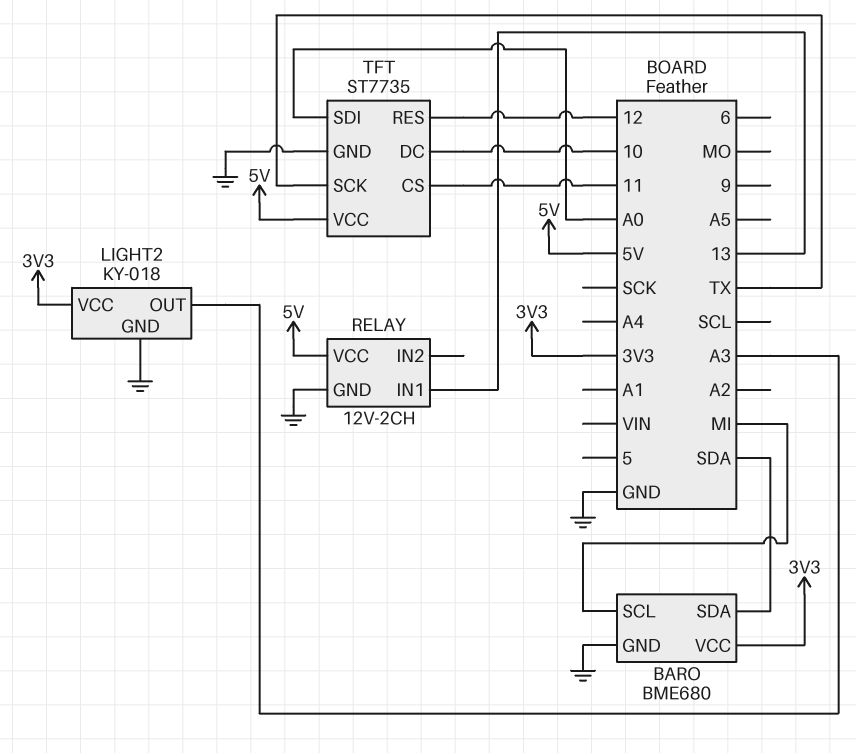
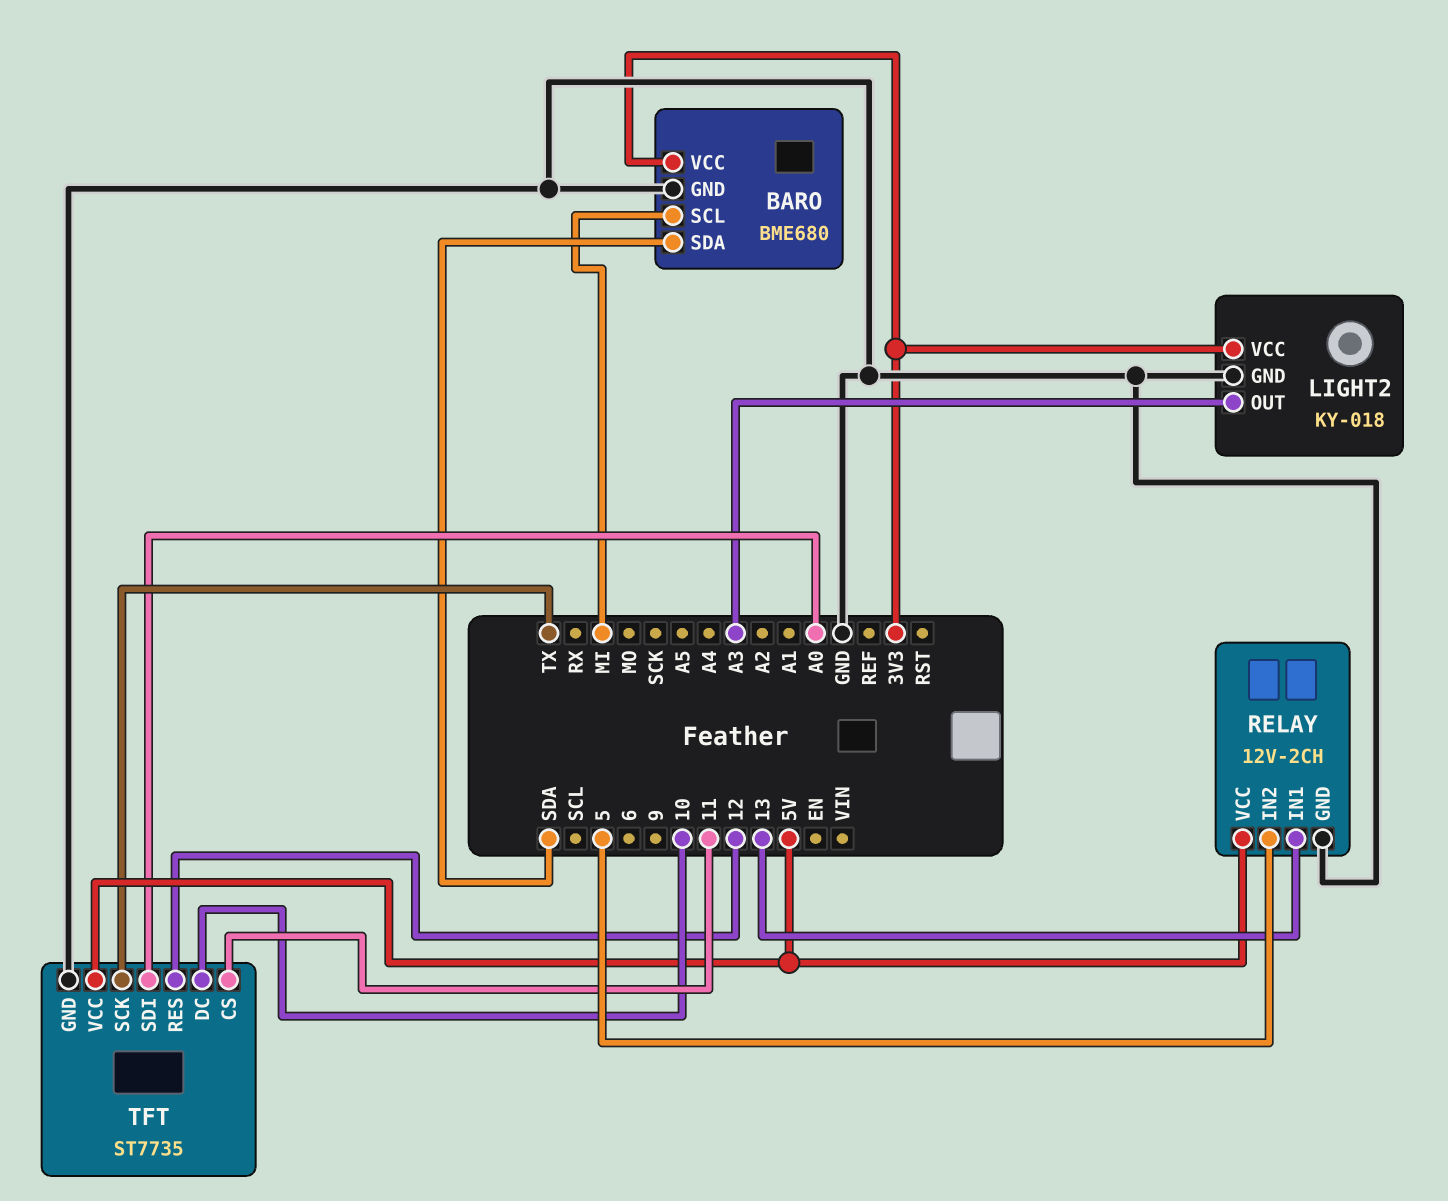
RELAY pin IN2: none -> 5

